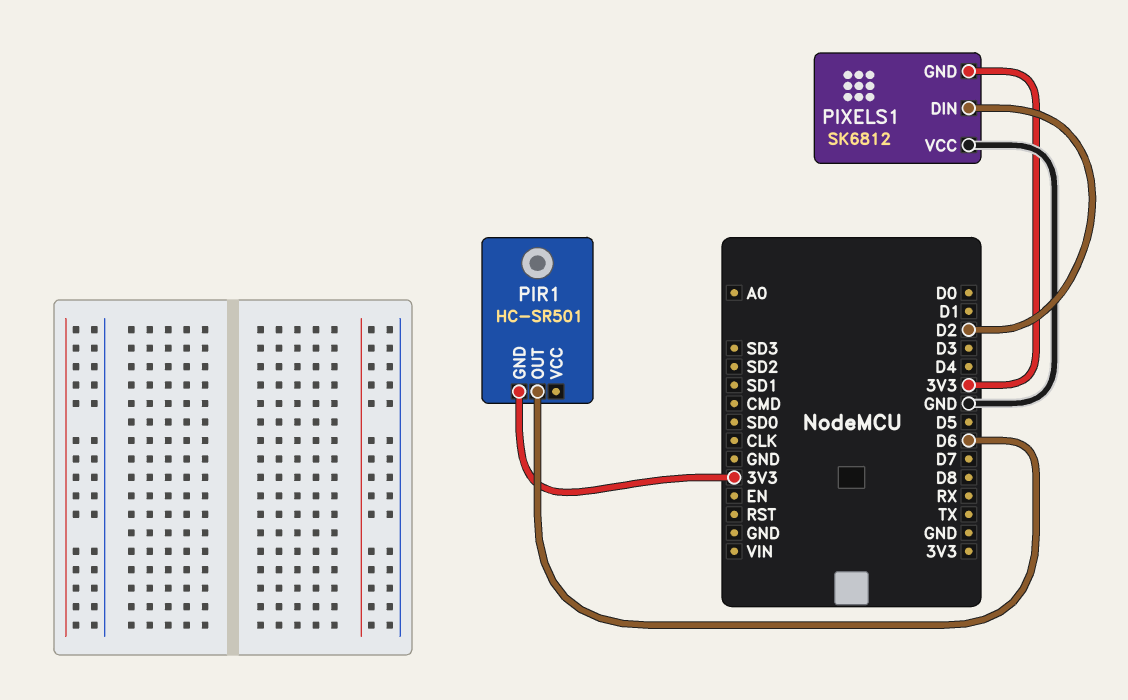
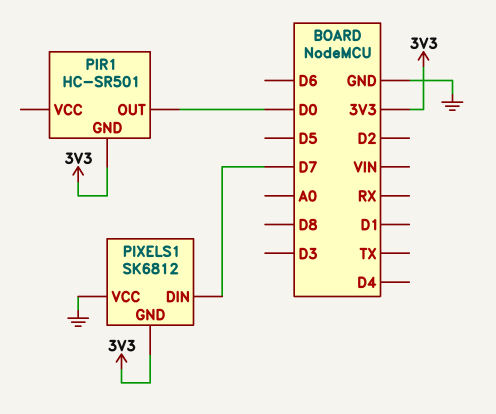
PIR1 pin OUT: D6 -> D0
PIXELS1 pin DIN: D2 -> D7

